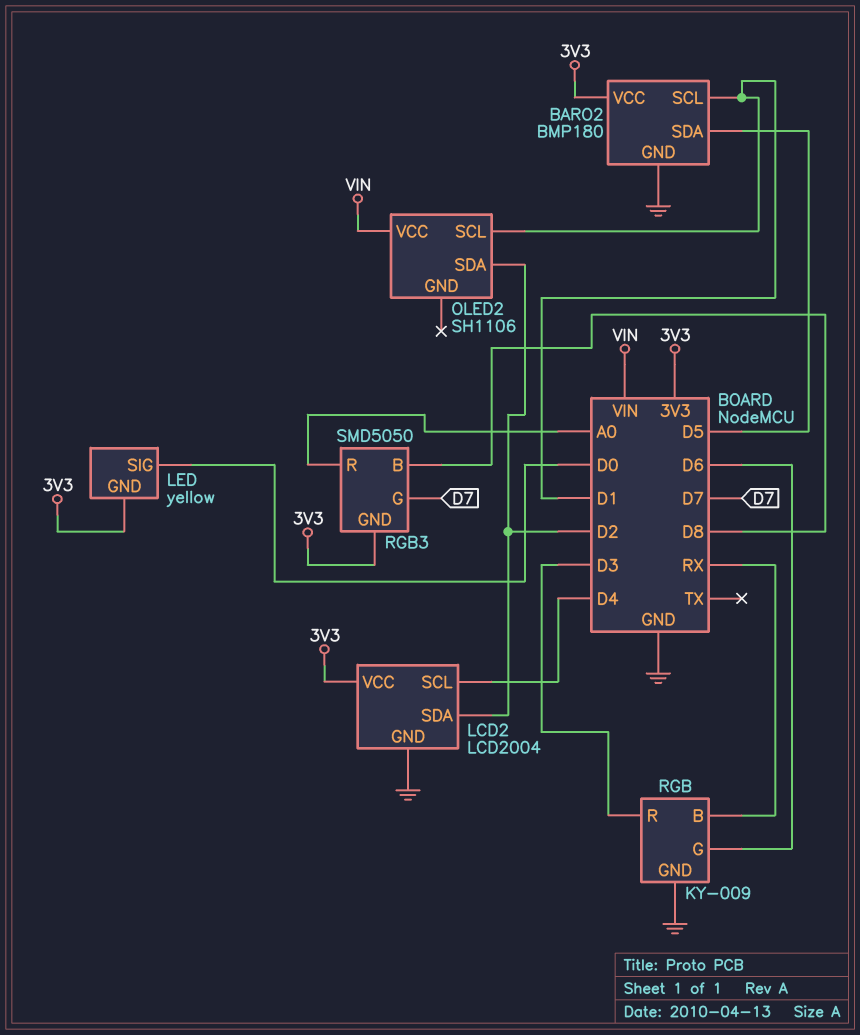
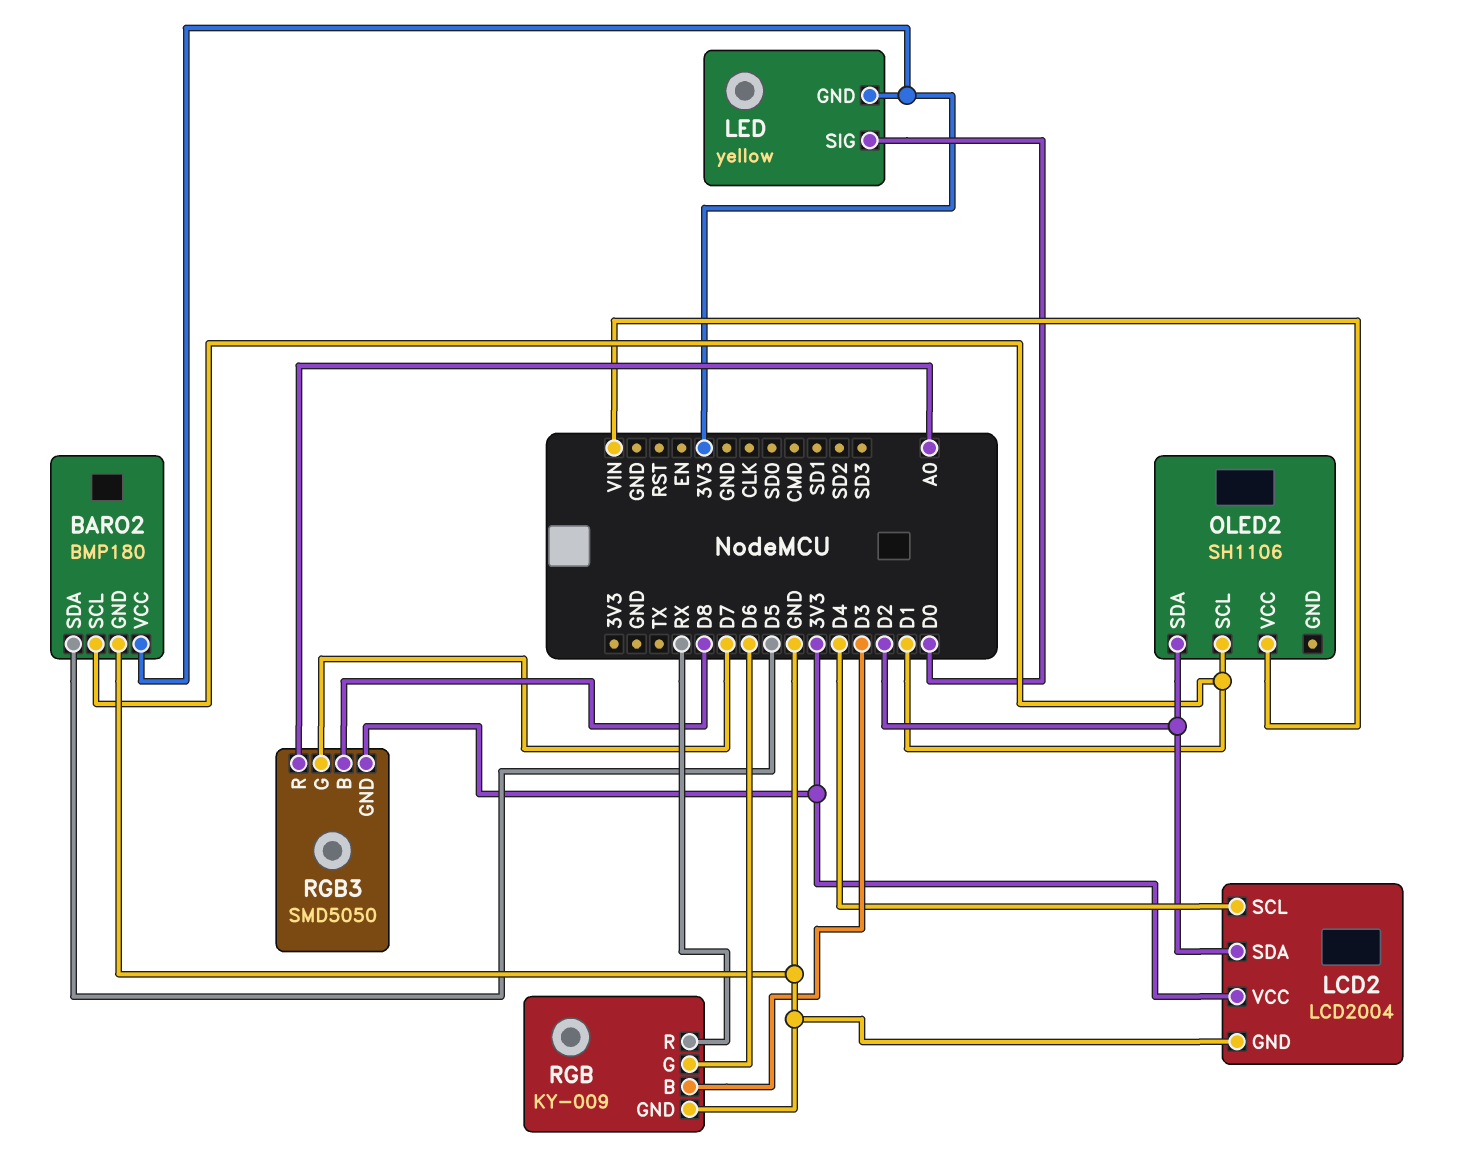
RGB pin B: RX -> D3
RGB pin R: D3 -> RX

